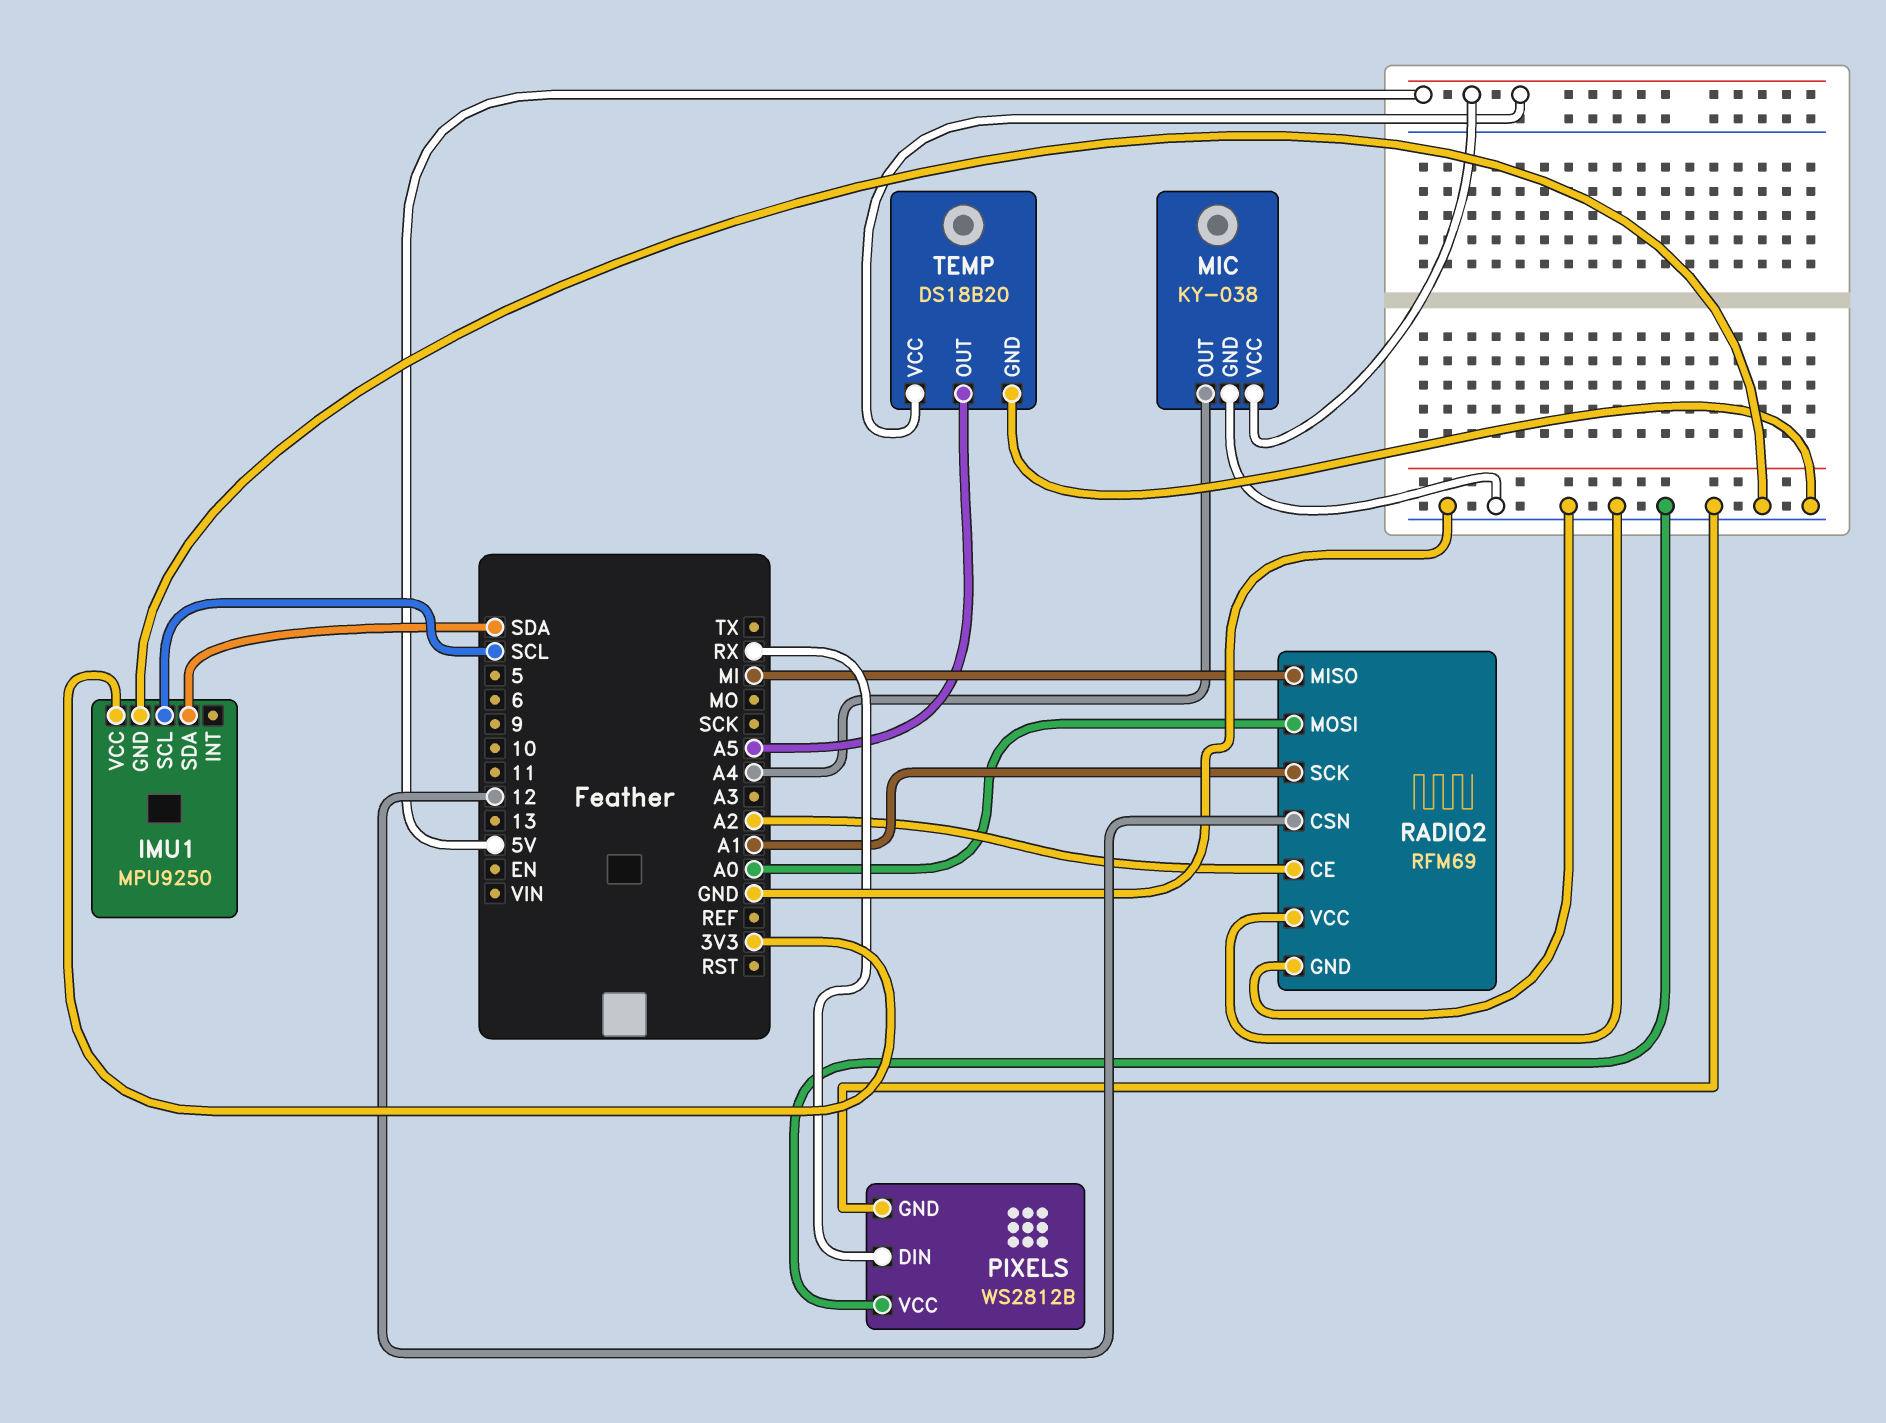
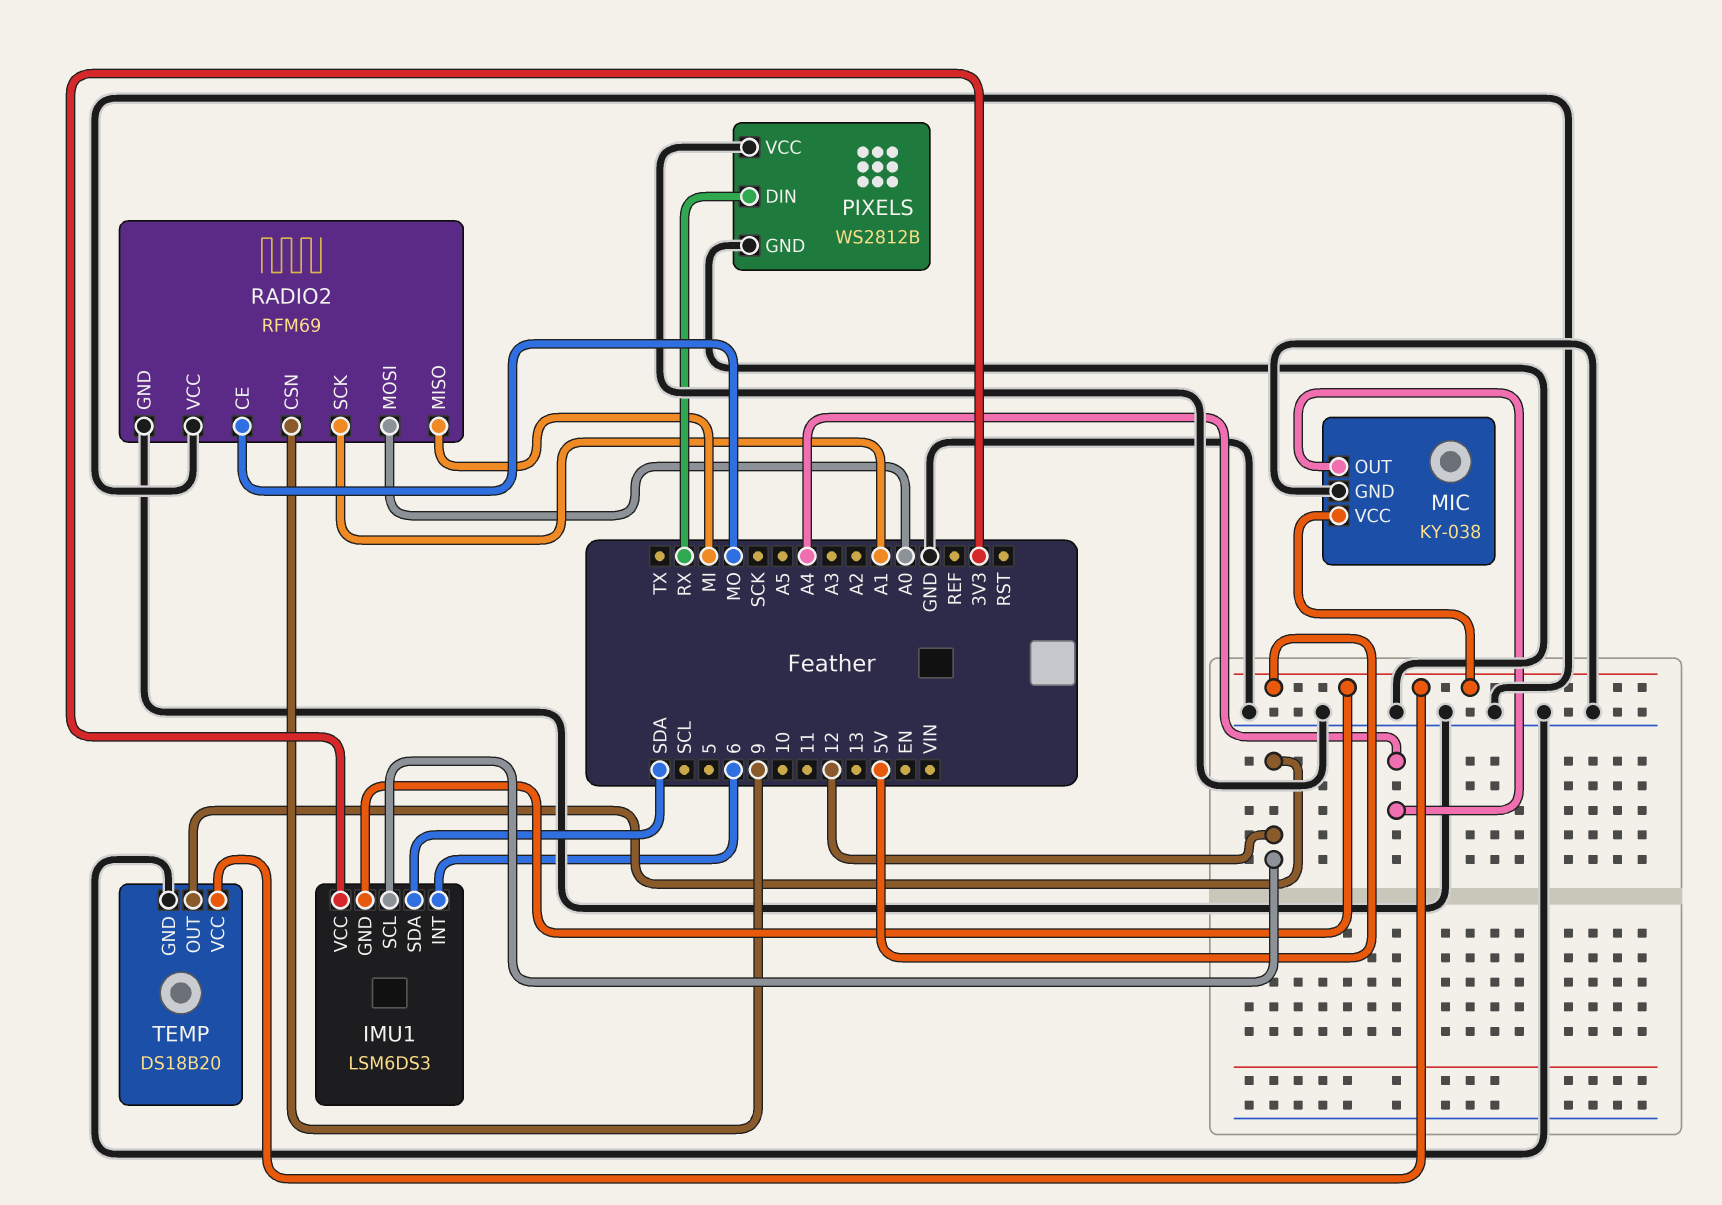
IMU1: MPU9250 -> LSM6DS3
IMU1 pin GND: GND -> 5V
IMU1 pin INT: none -> 6
IMU1 pin SCL: SCL -> 12
RADIO2 pin CE: A2 -> MO
RADIO2 pin CSN: 12 -> 9
TEMP pin OUT: A5 -> 12

